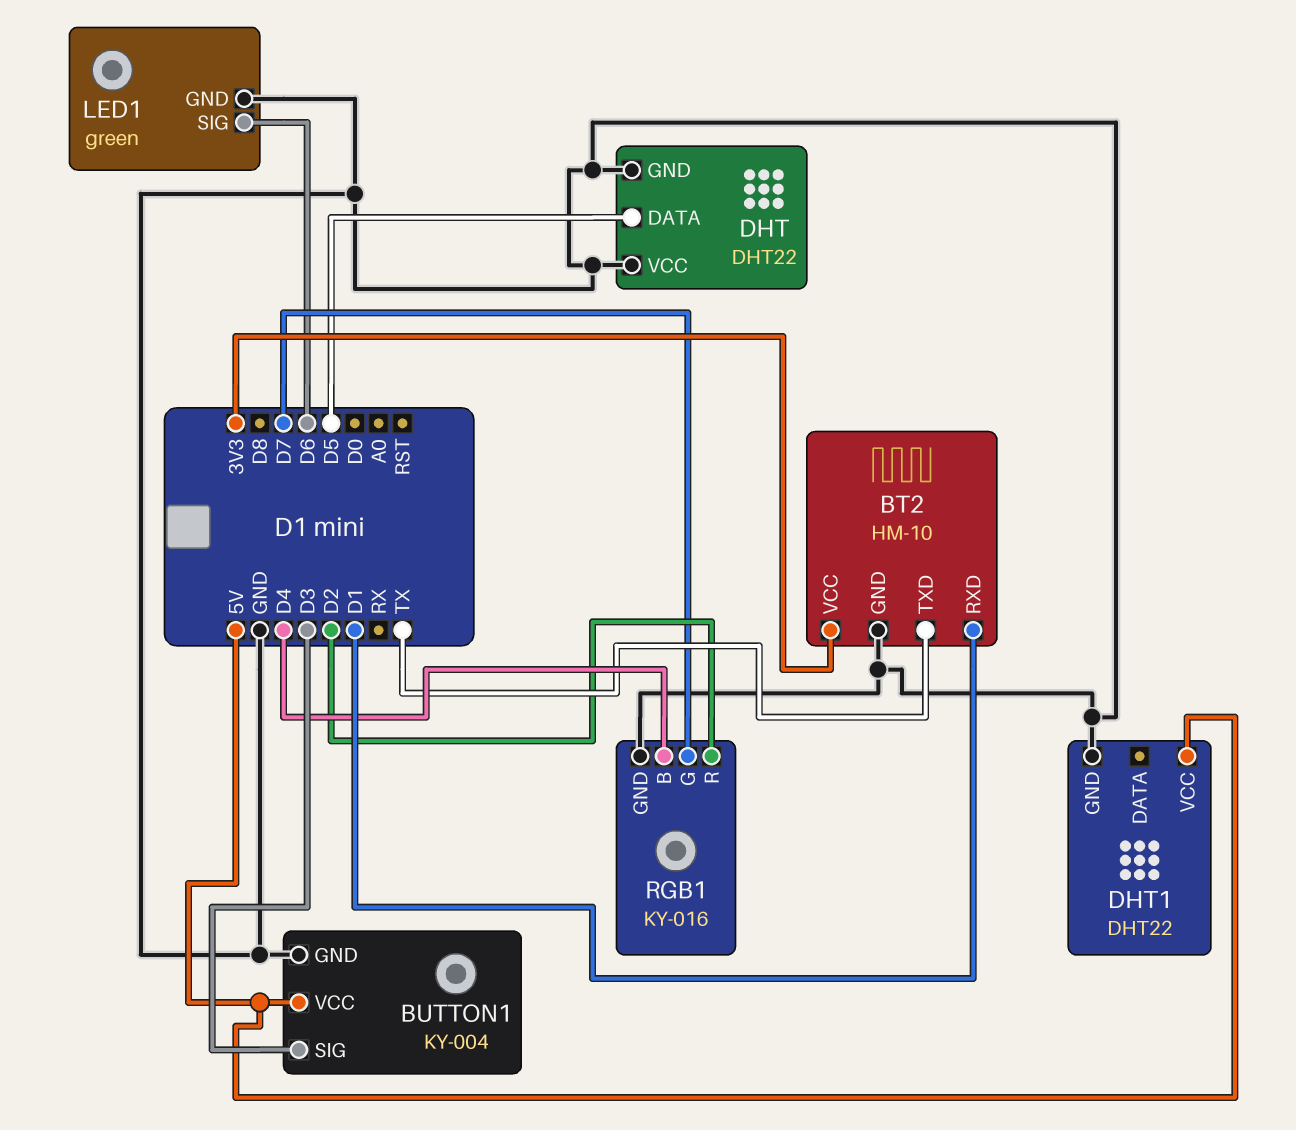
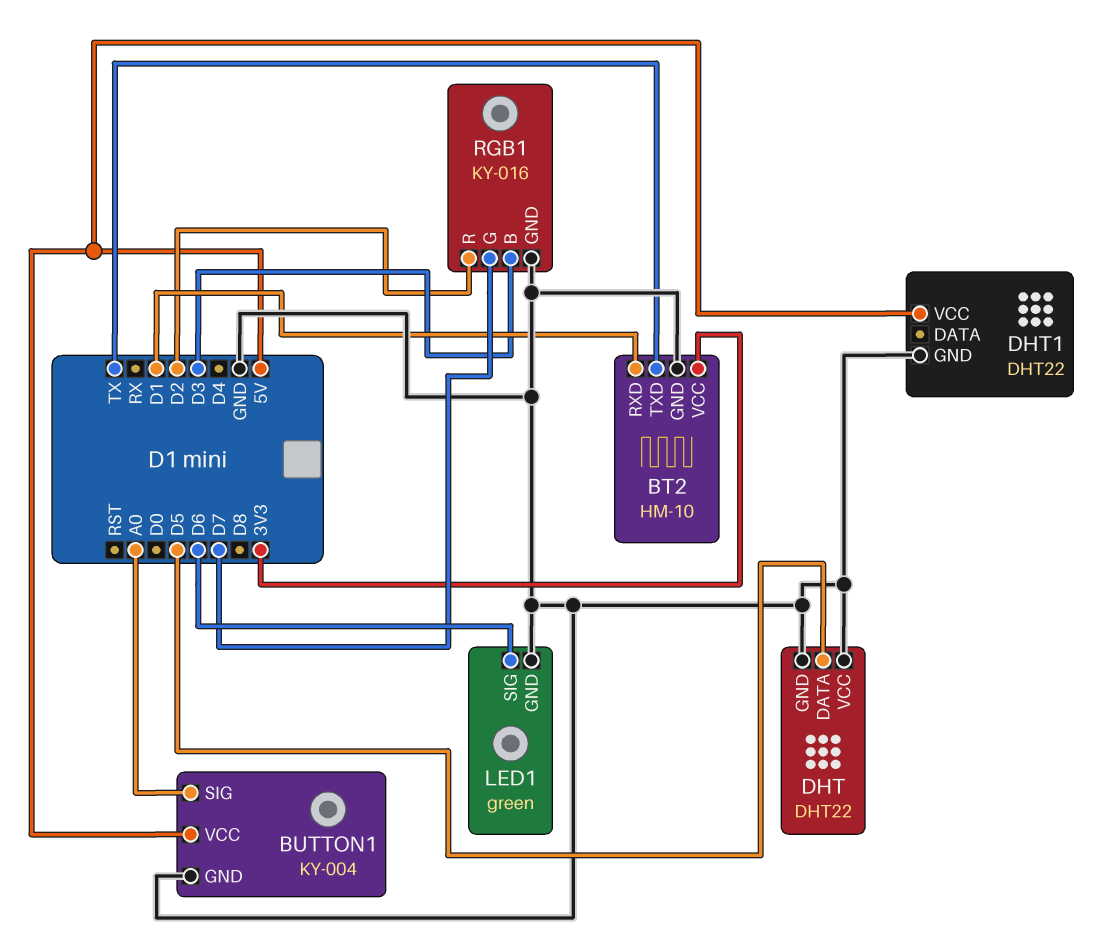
BUTTON1 pin SIG: D3 -> A0
RGB1 pin B: D4 -> D3

